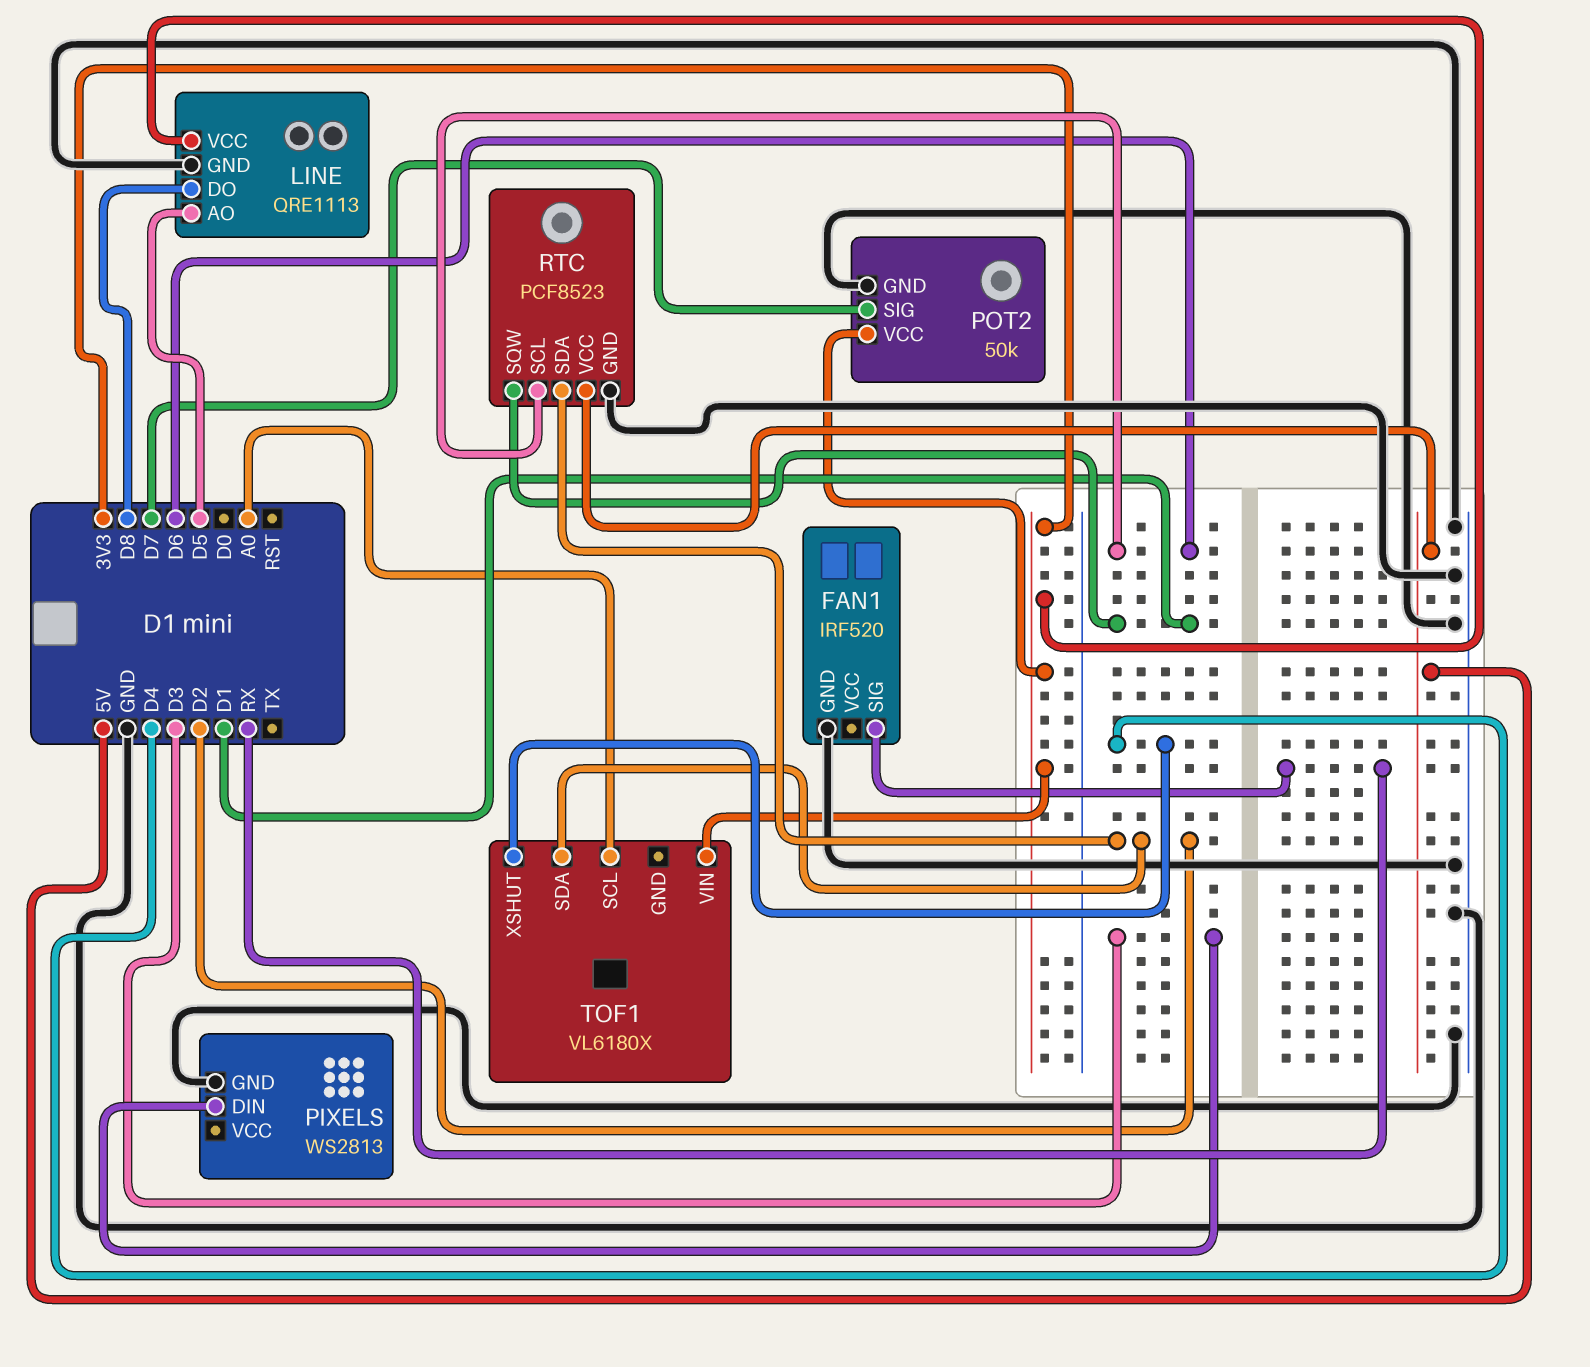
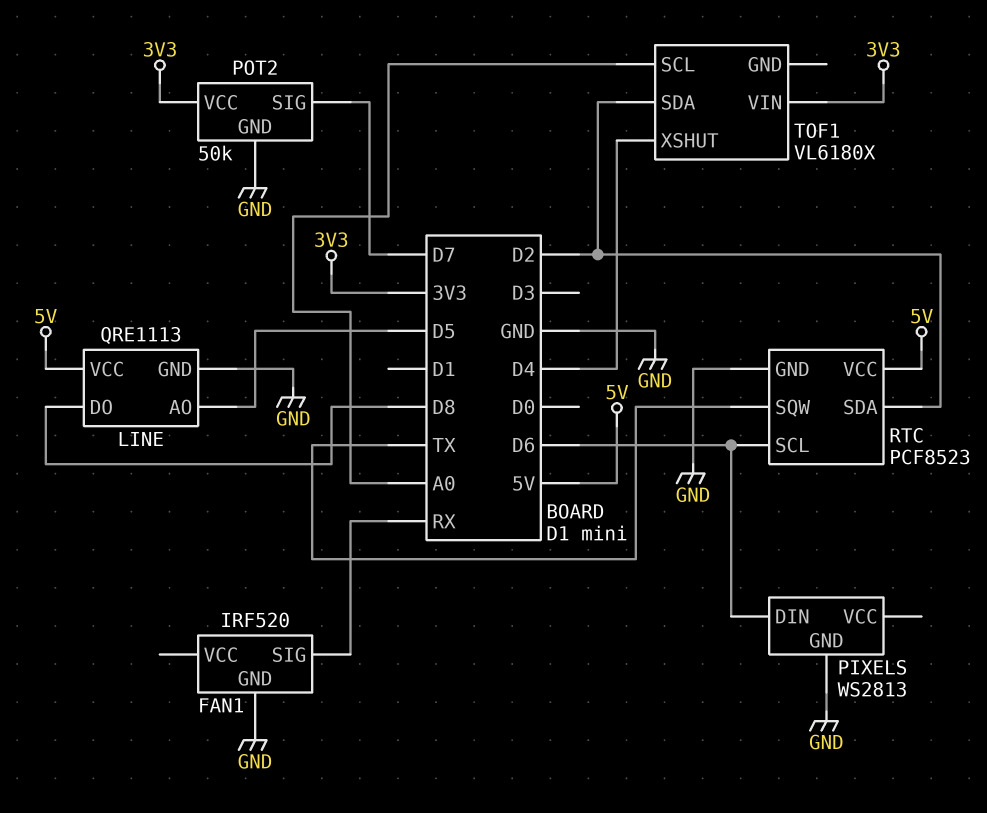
LINE pin VCC: 3V3 -> 5V
PIXELS pin DIN: D3 -> D6
RTC pin SQW: D1 -> TX

